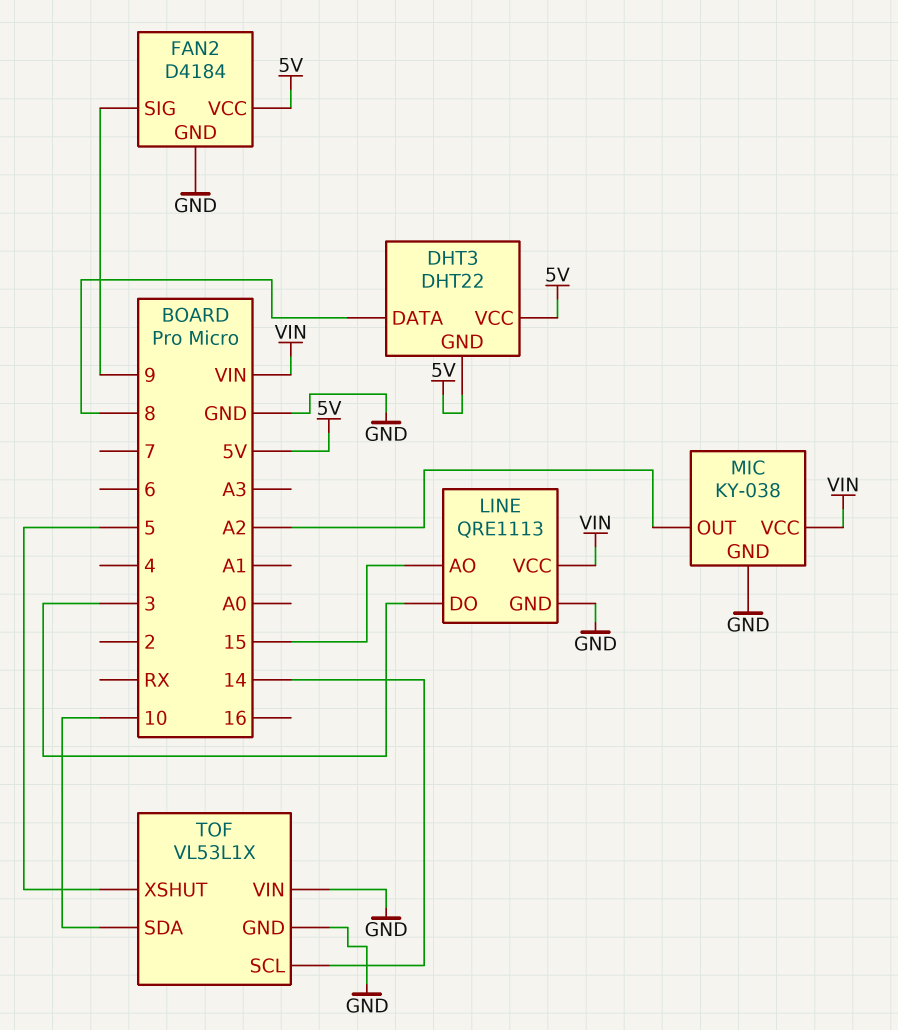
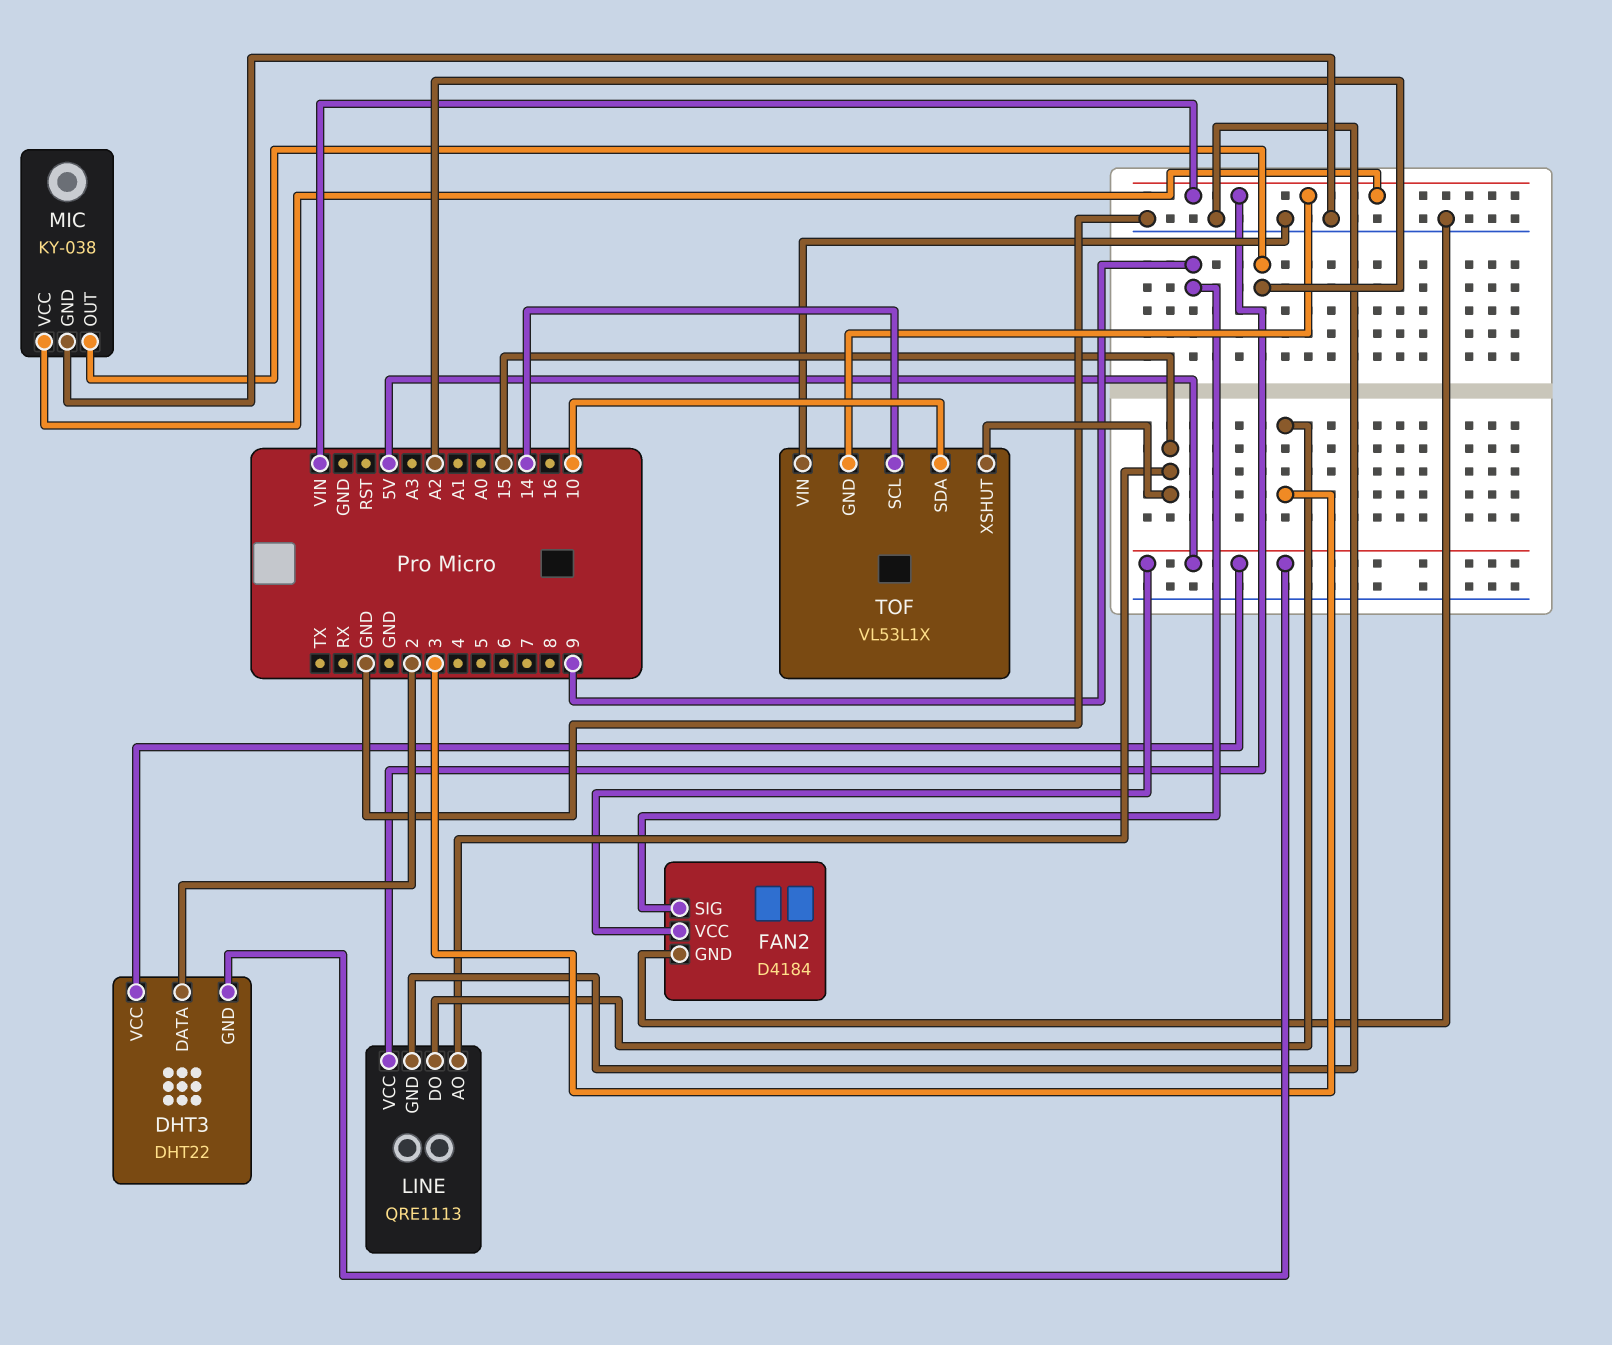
DHT3 pin DATA: 8 -> 2
TOF pin GND: GND -> VIN
TOF pin XSHUT: 5 -> 15

